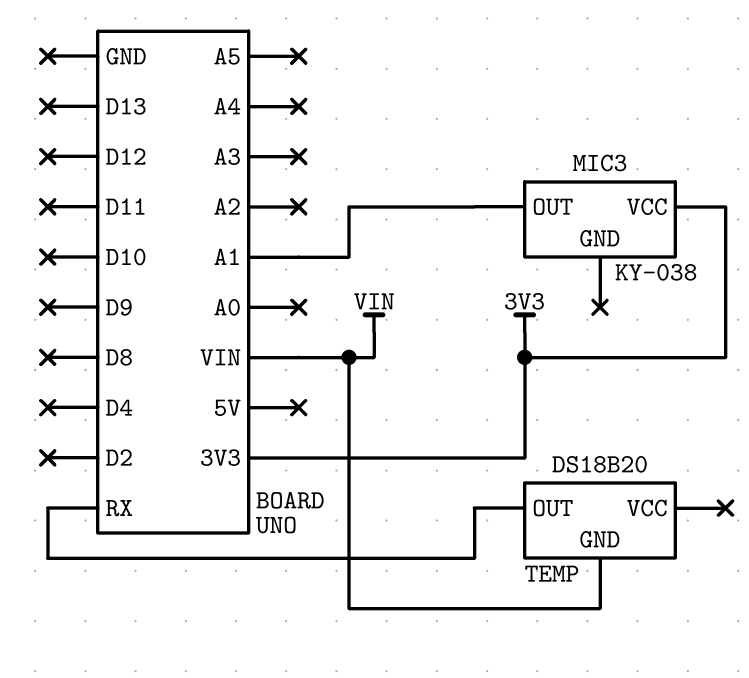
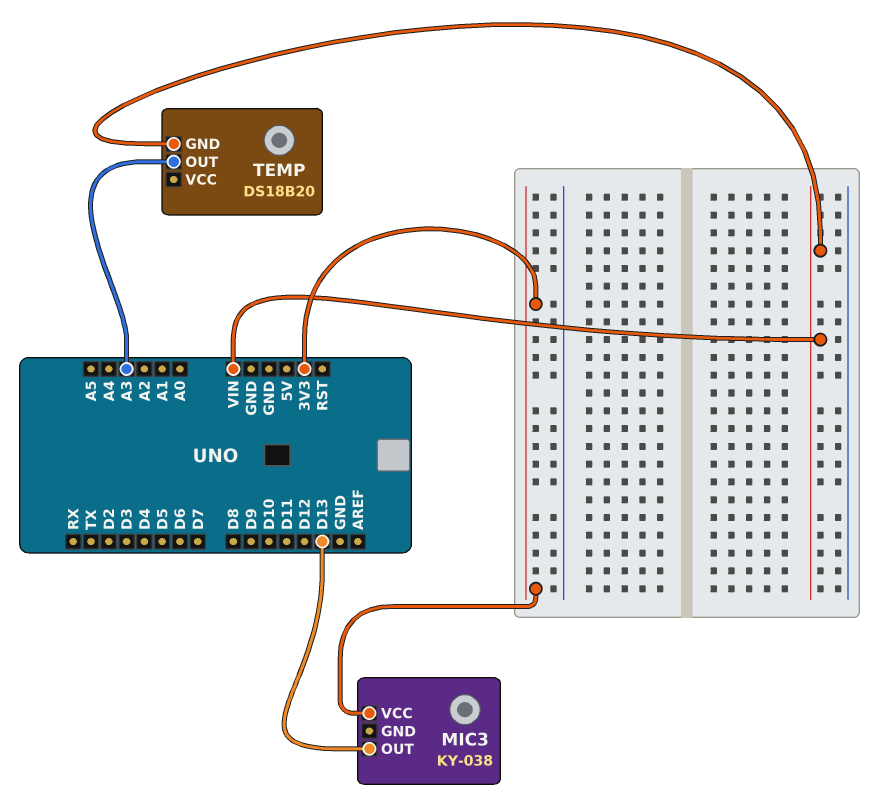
MIC3 pin OUT: A1 -> D13
TEMP pin OUT: RX -> A3

